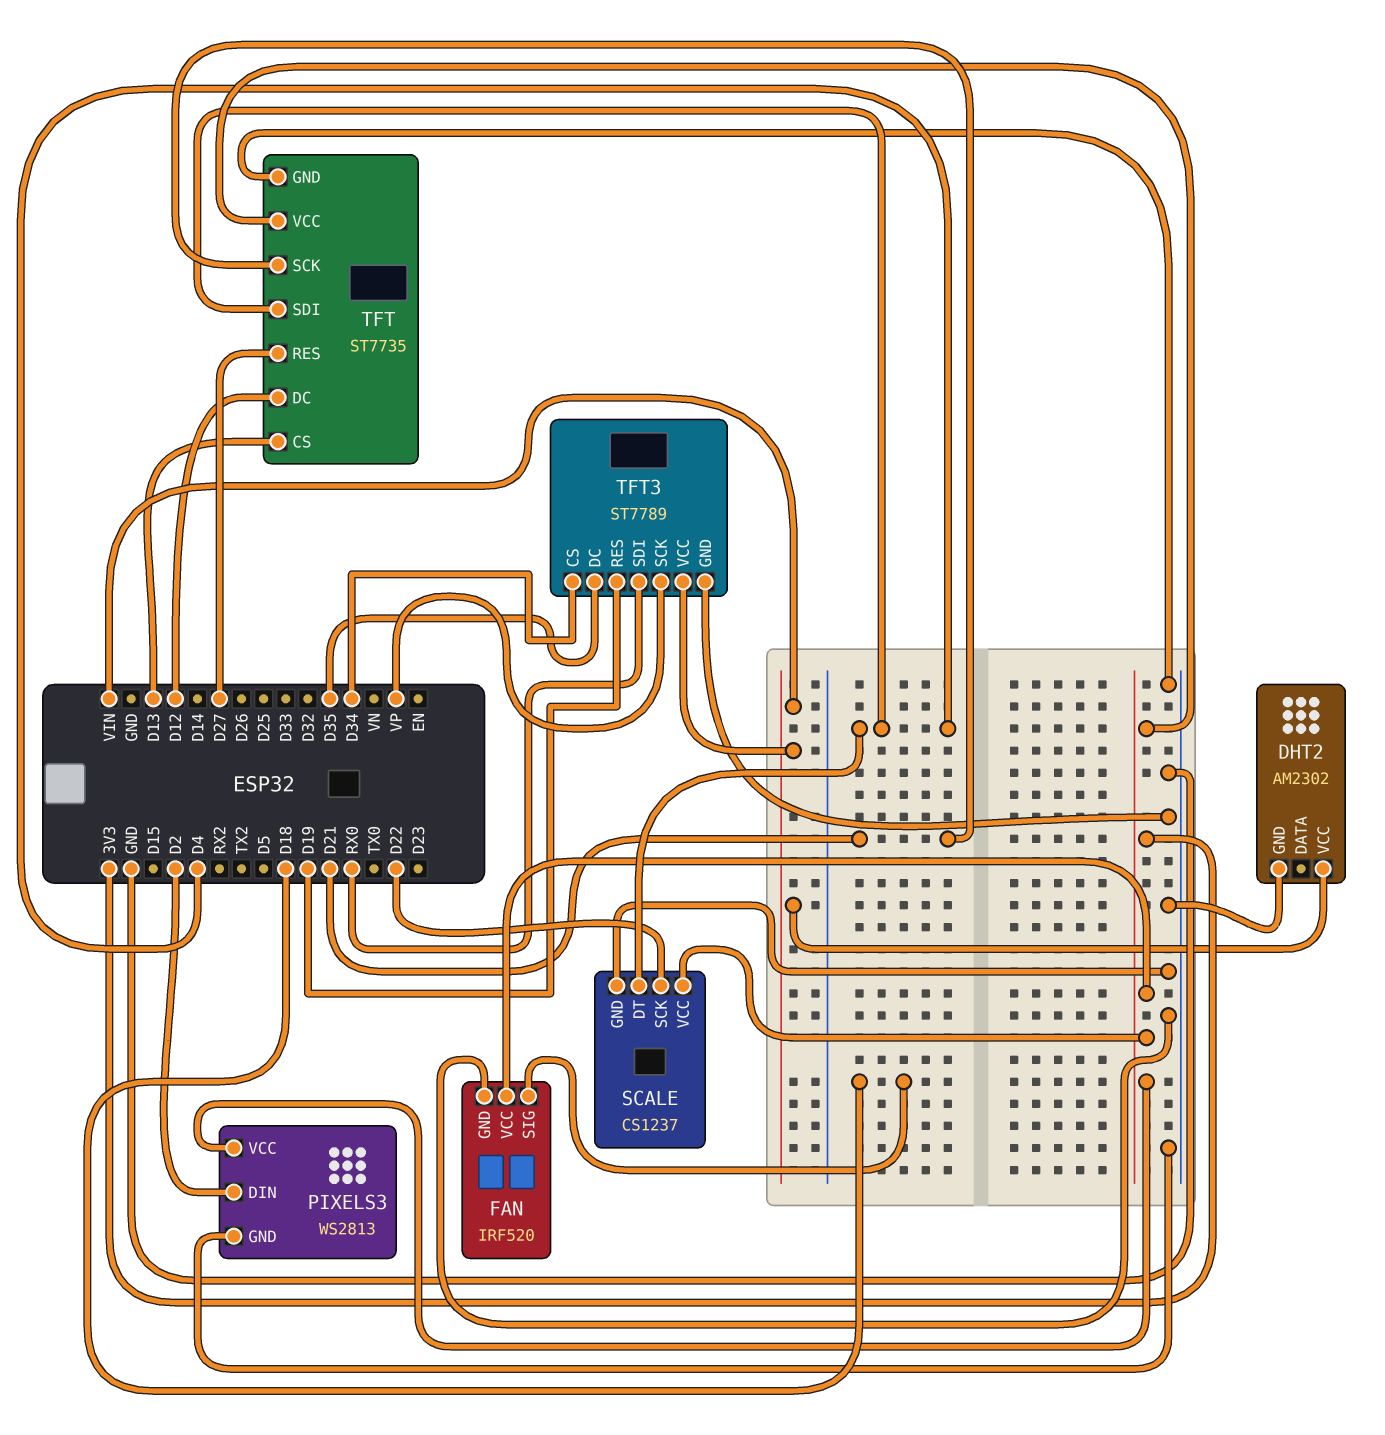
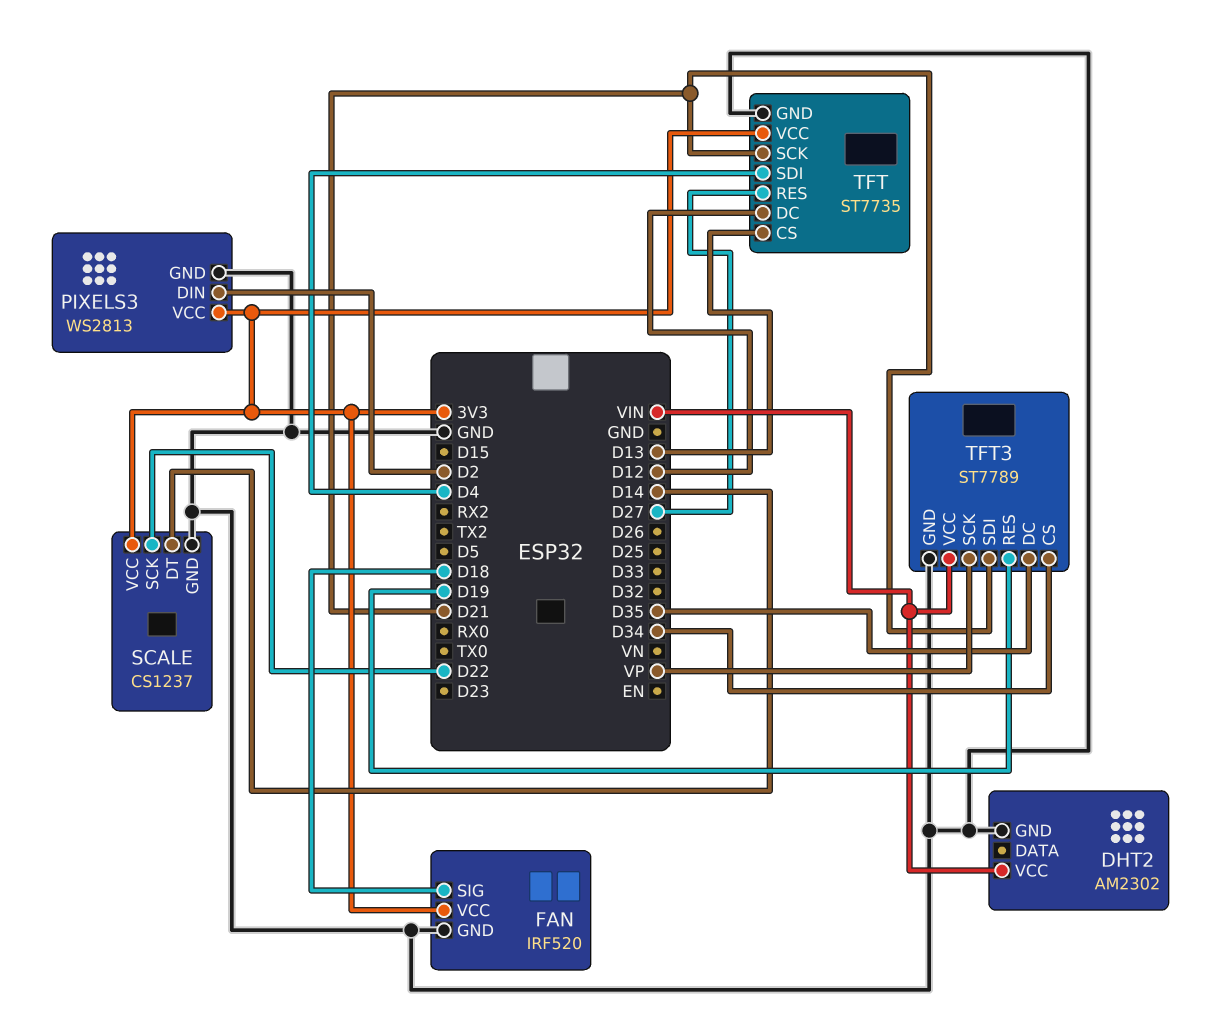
SCALE pin DT: D4 -> D14
TFT3 pin SDI: RX0 -> D21

